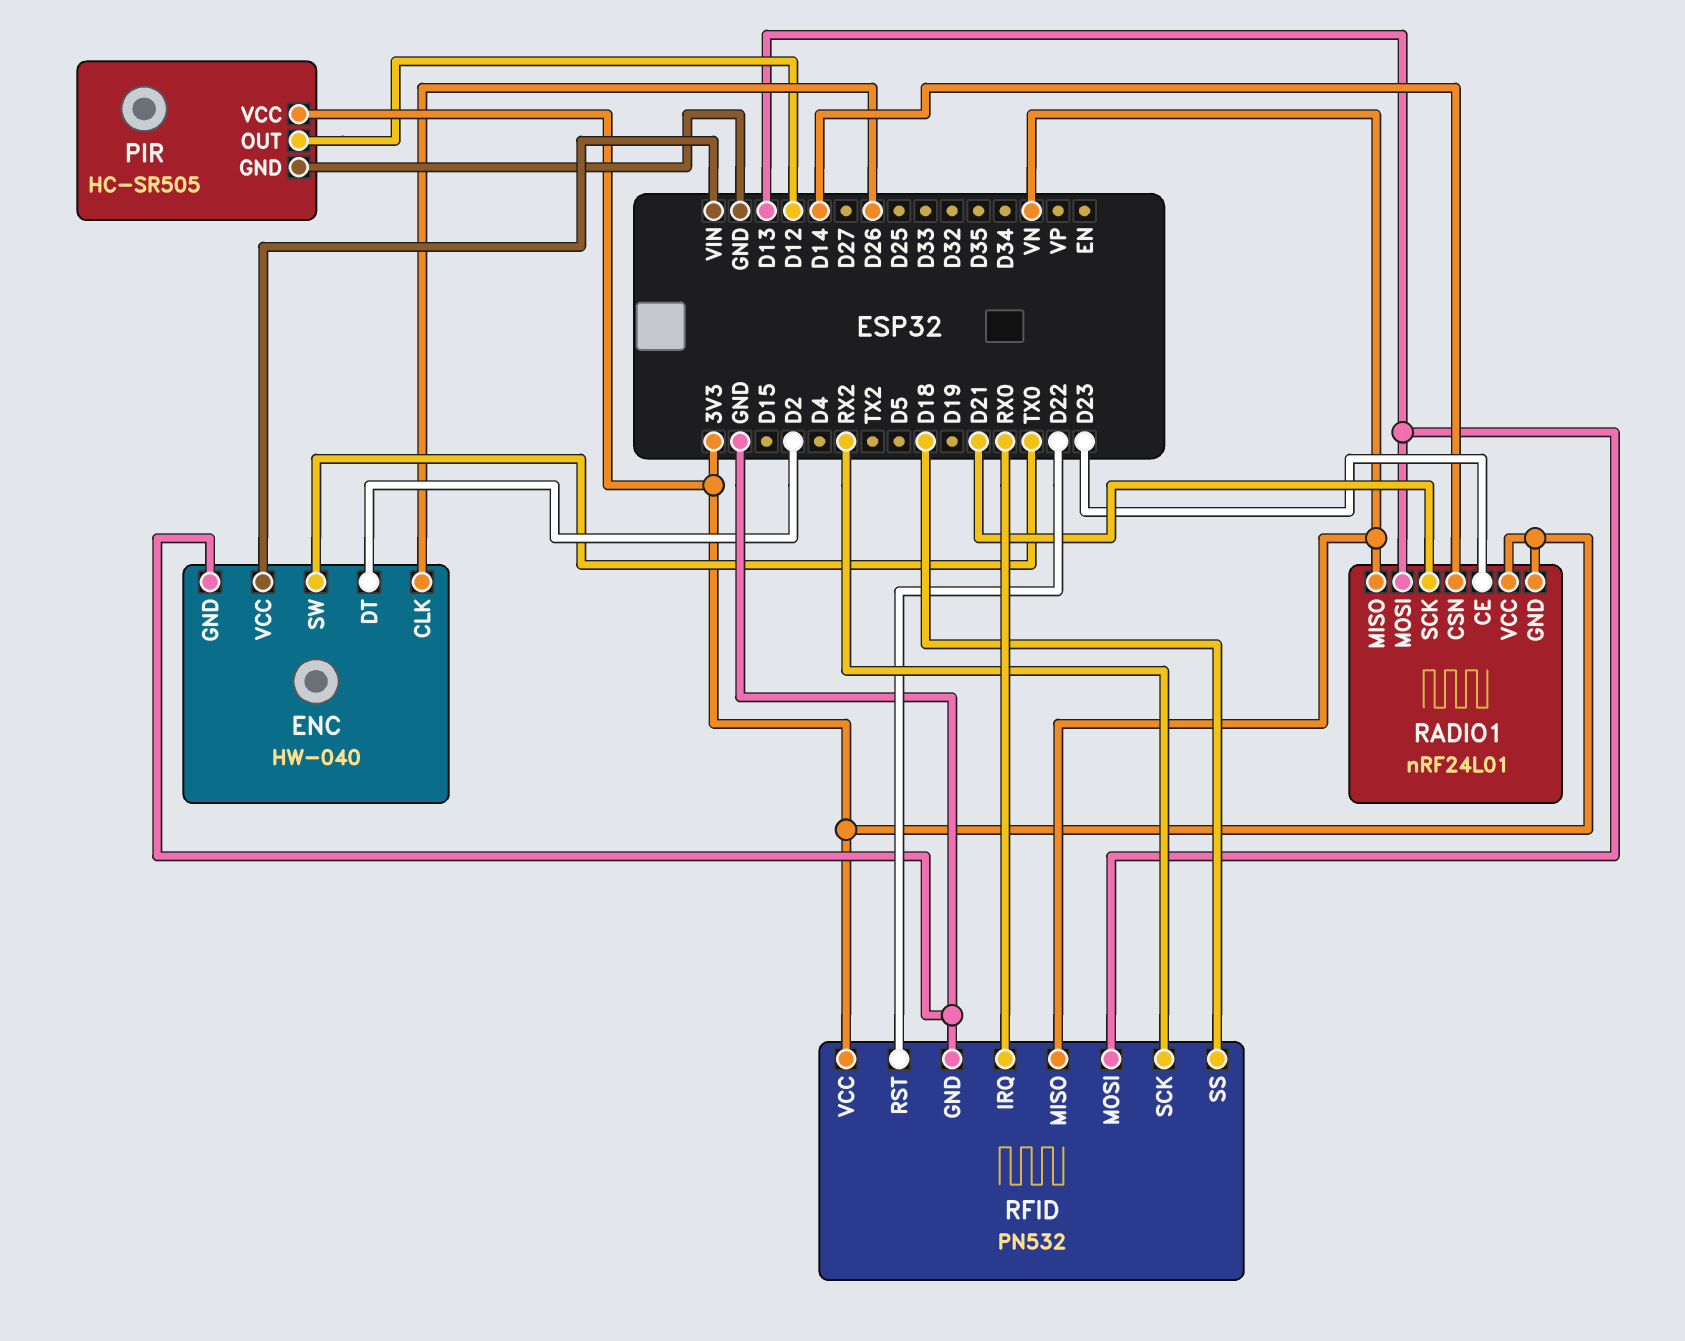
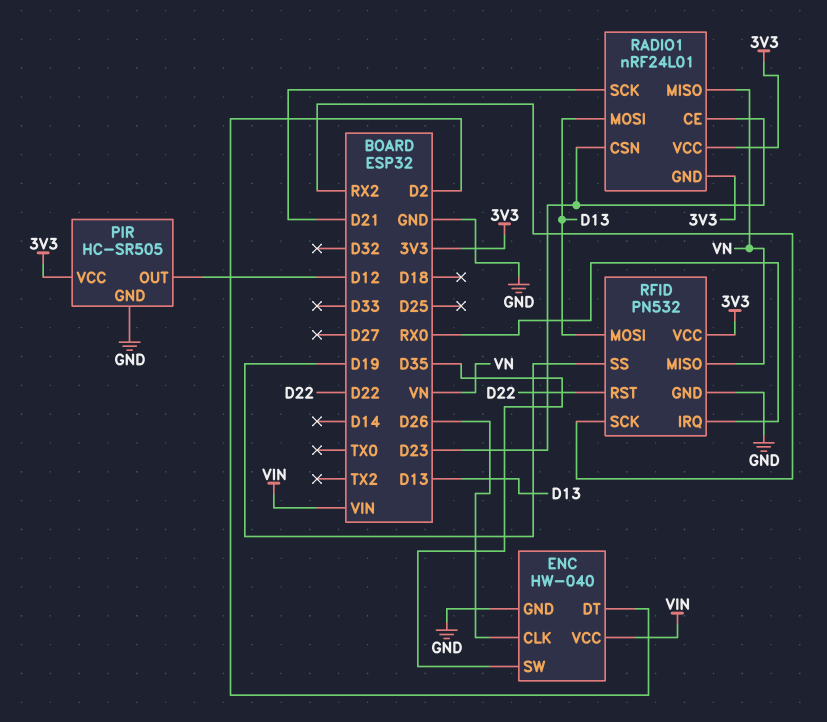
ENC pin SW: TX0 -> D35
RADIO1 pin CSN: D14 -> D23
RFID pin SS: D18 -> D19

